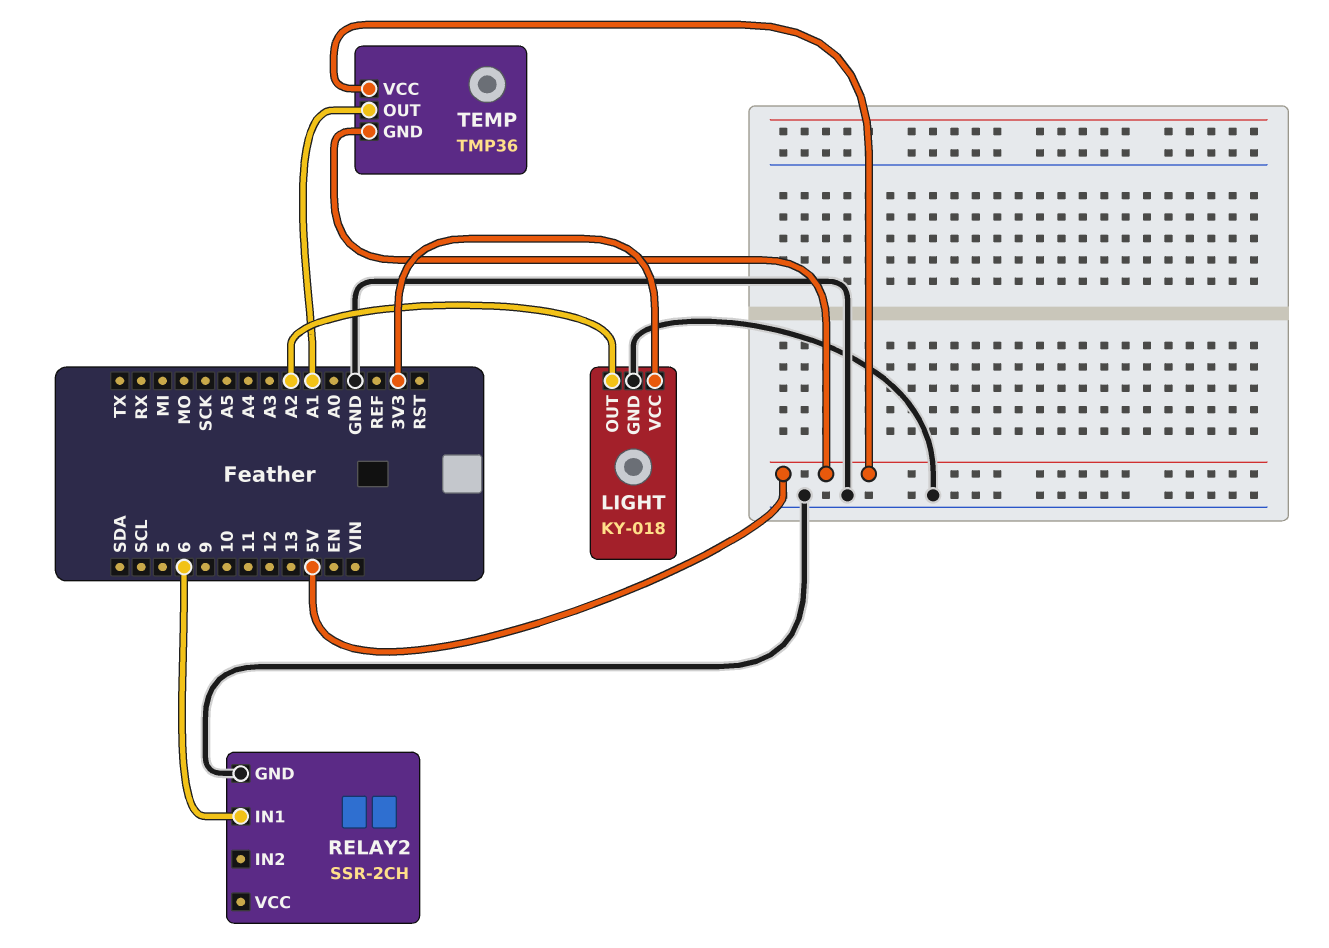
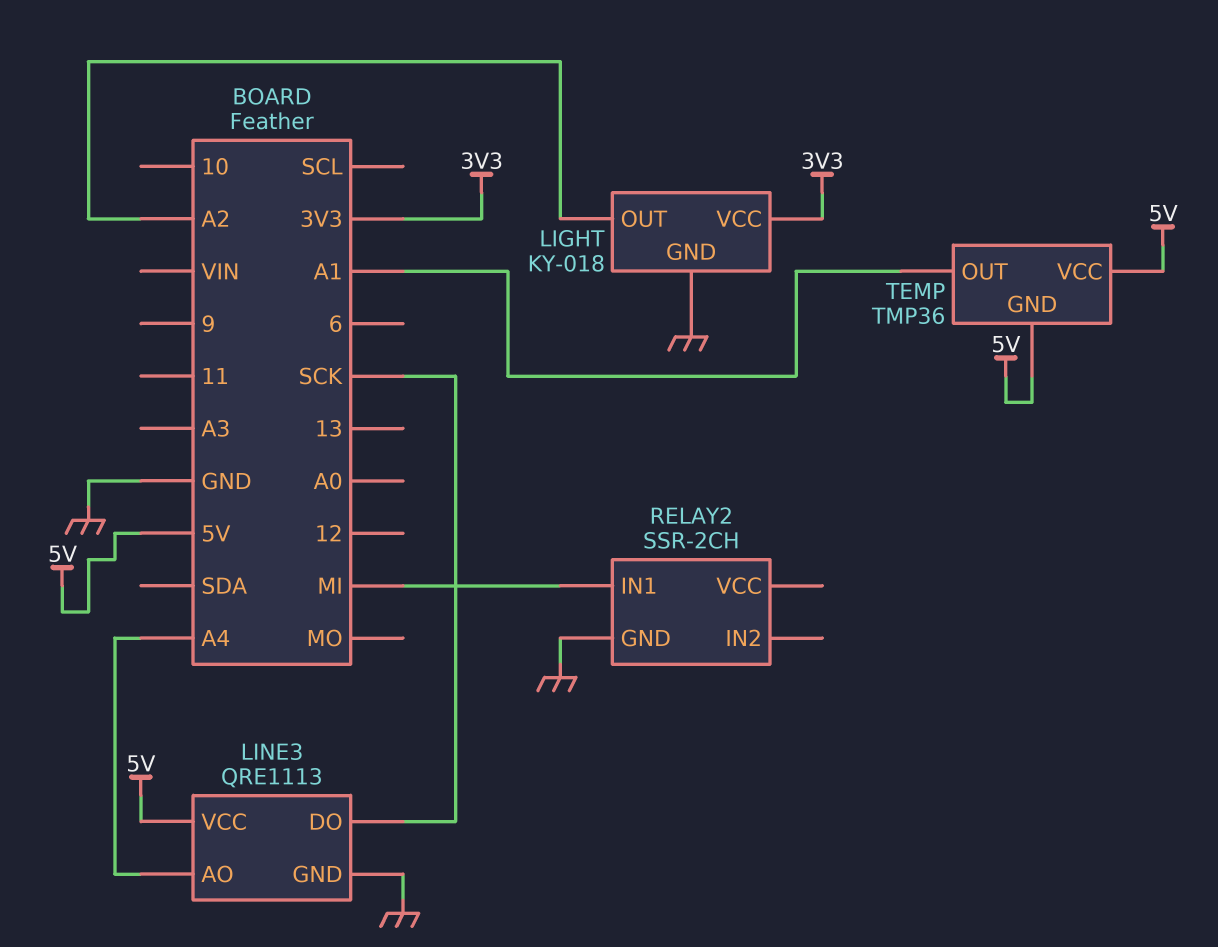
LINE3: none -> QRE1113
LINE3 pin AO: none -> A4
LINE3 pin DO: none -> SCK
LINE3 pin GND: none -> GND
LINE3 pin VCC: none -> 5V
RELAY2 pin IN1: 6 -> MI

